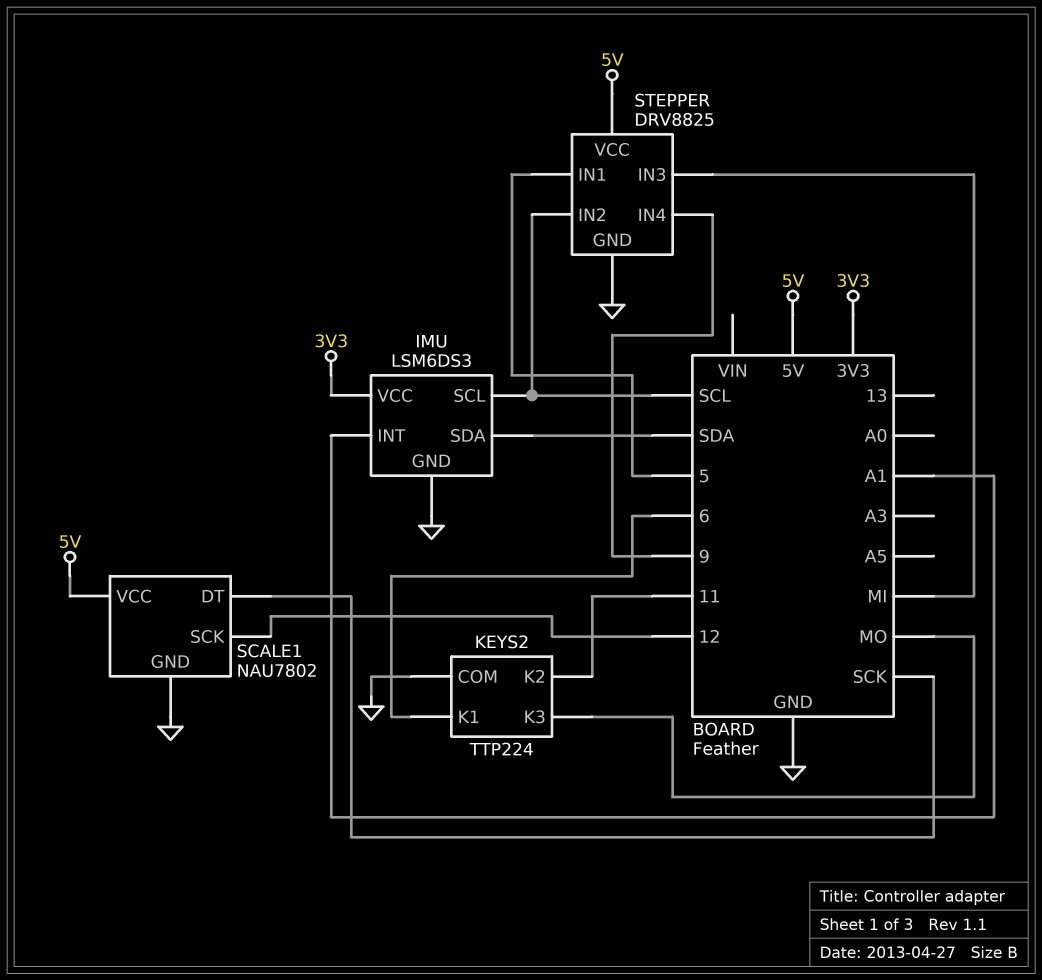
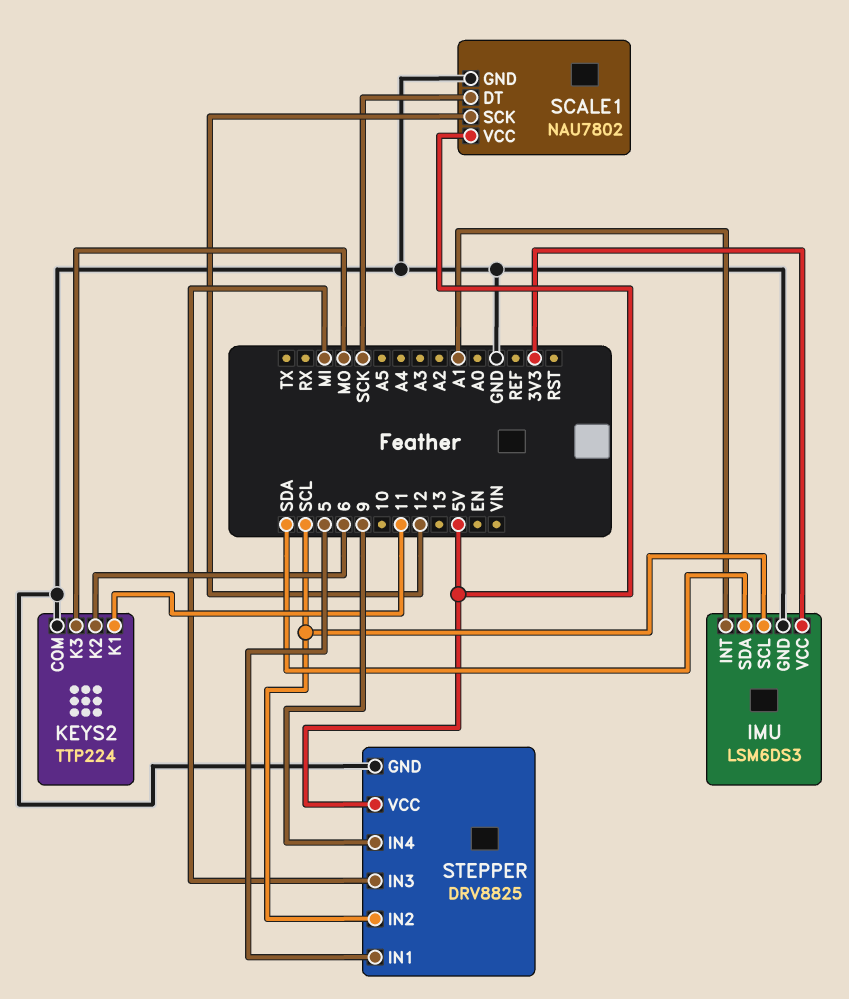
KEYS2 pin K1: 6 -> 11
KEYS2 pin K2: 11 -> 6

